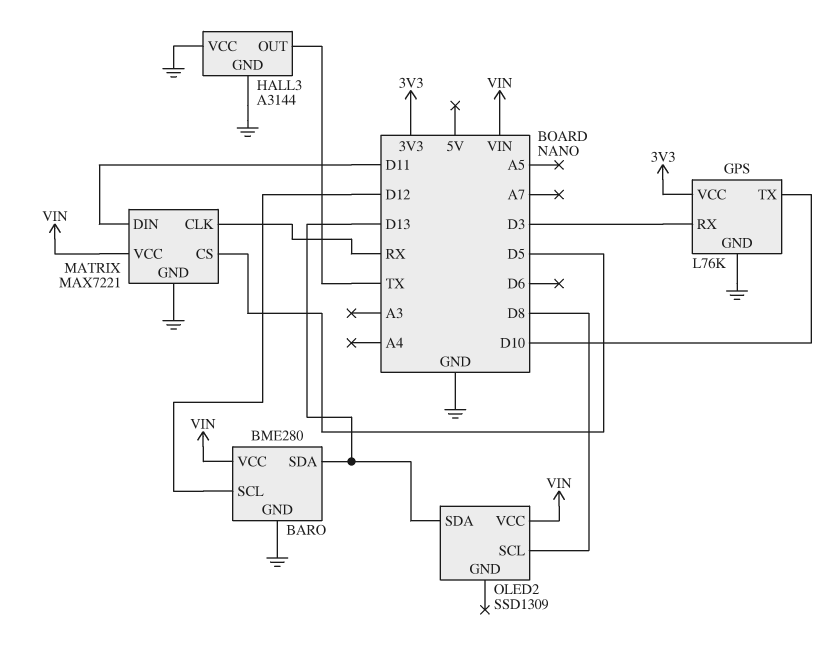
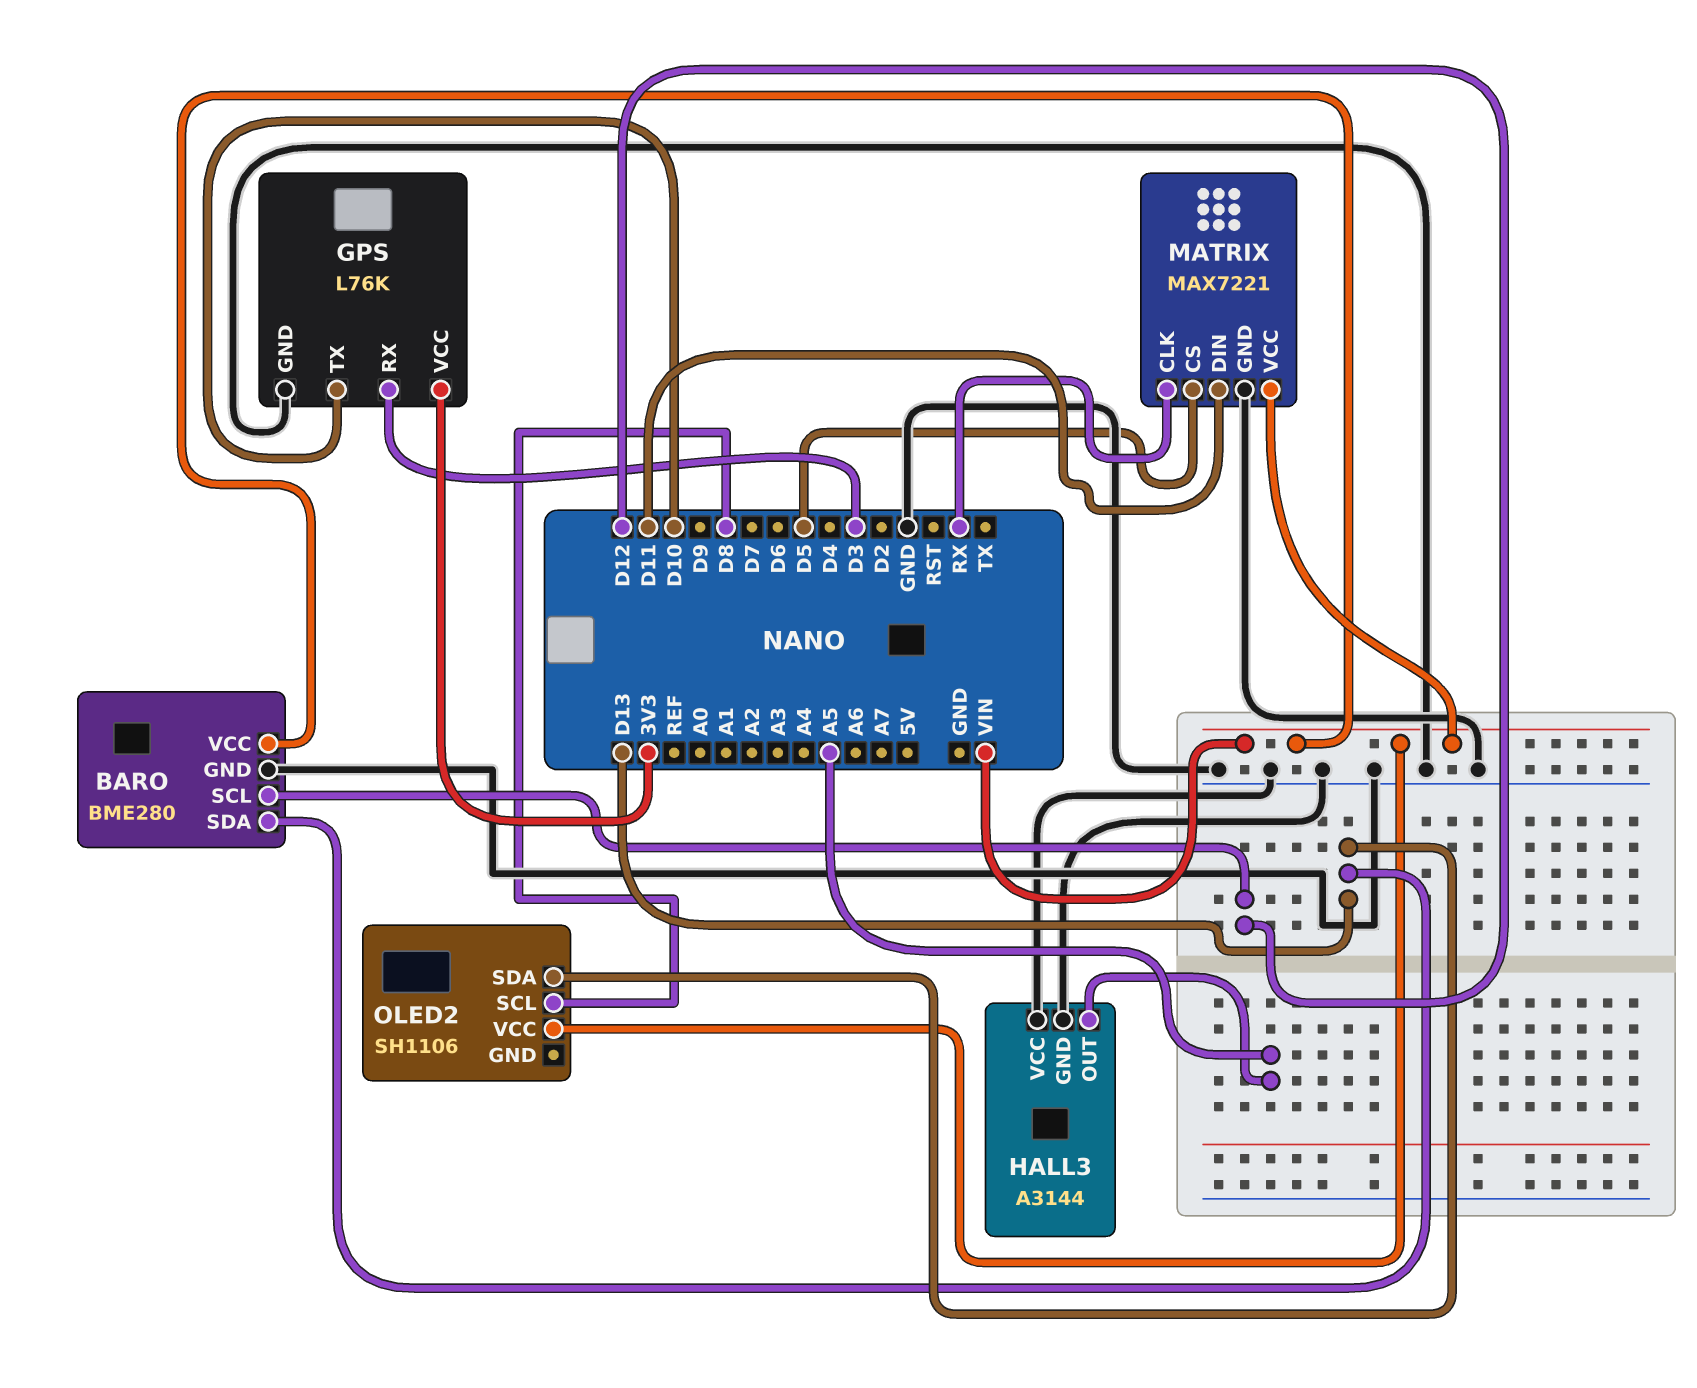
HALL3 pin OUT: TX -> A5
OLED2: SSD1309 -> SH1106

